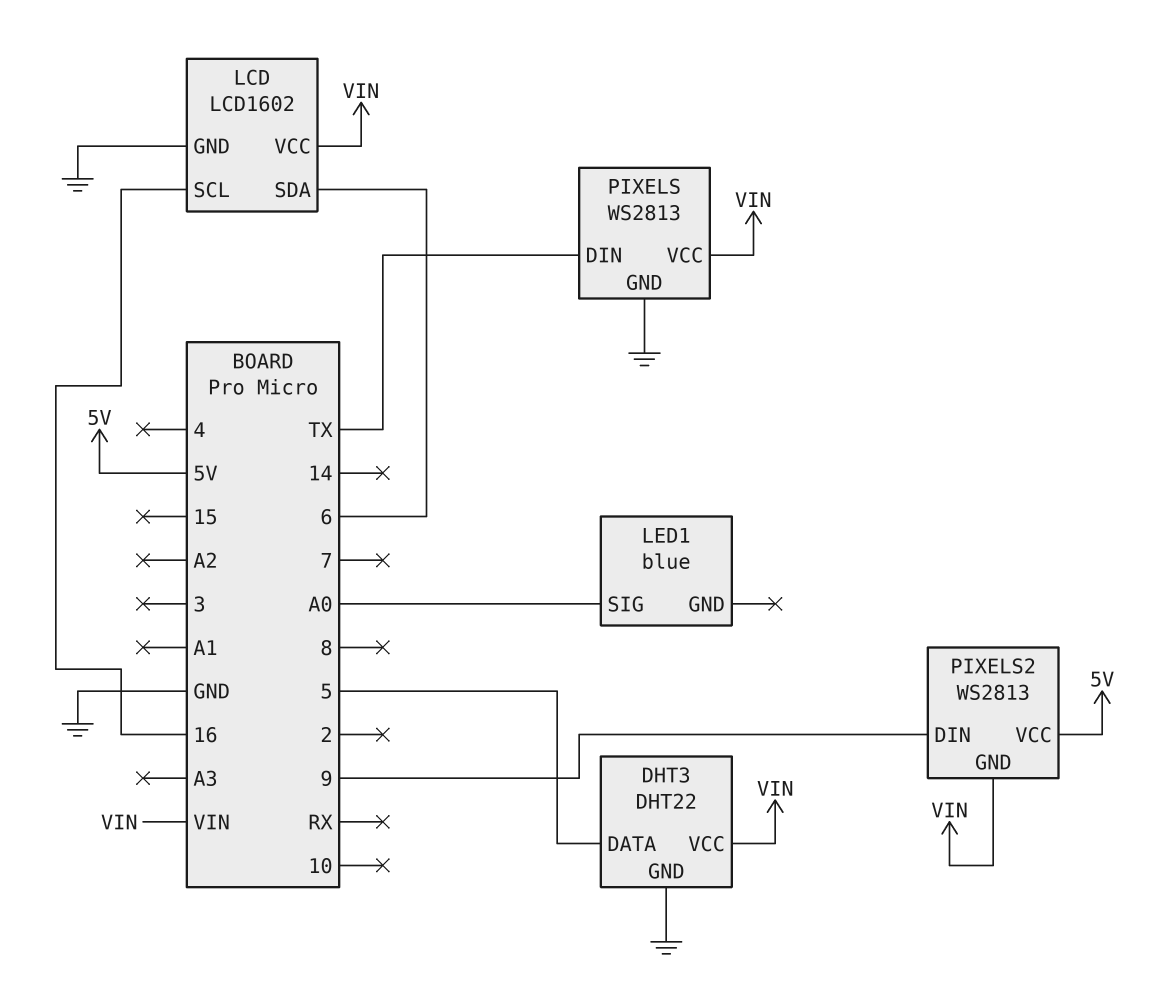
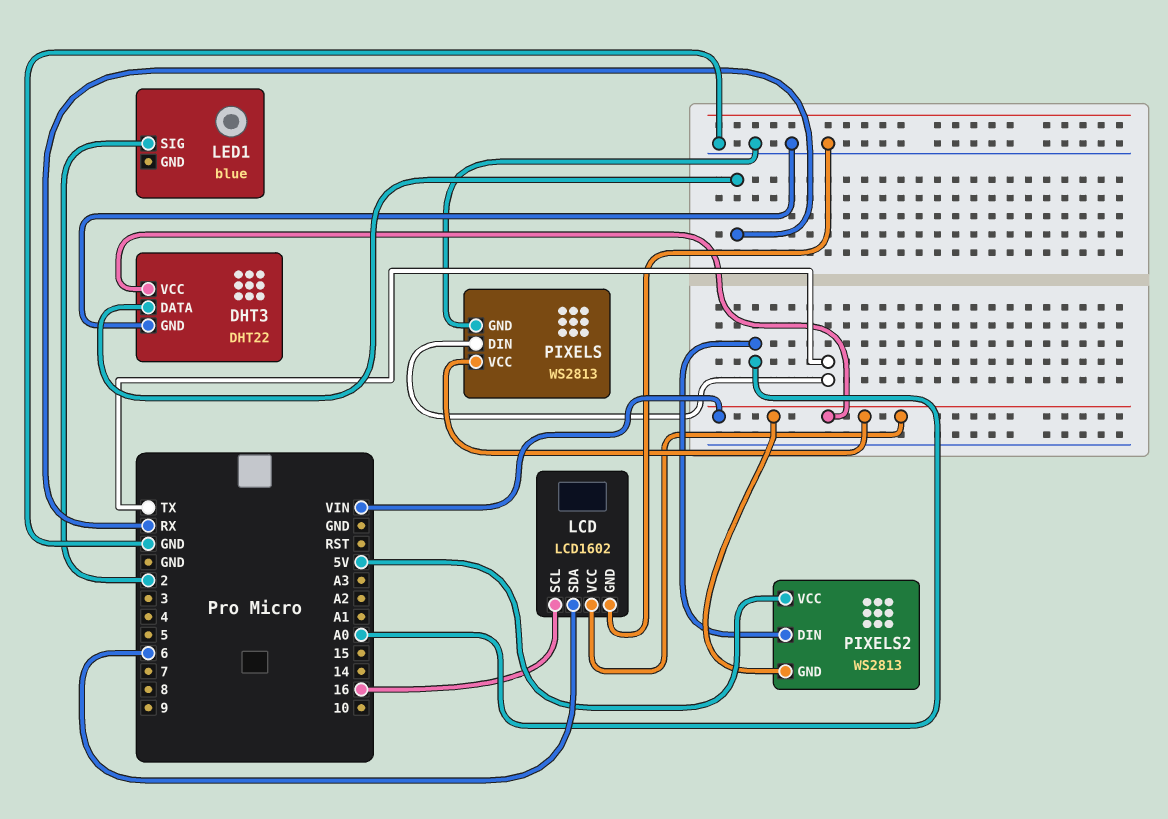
DHT3 pin DATA: 5 -> RX
LED1 pin SIG: A0 -> 2
PIXELS2 pin DIN: 9 -> A0

